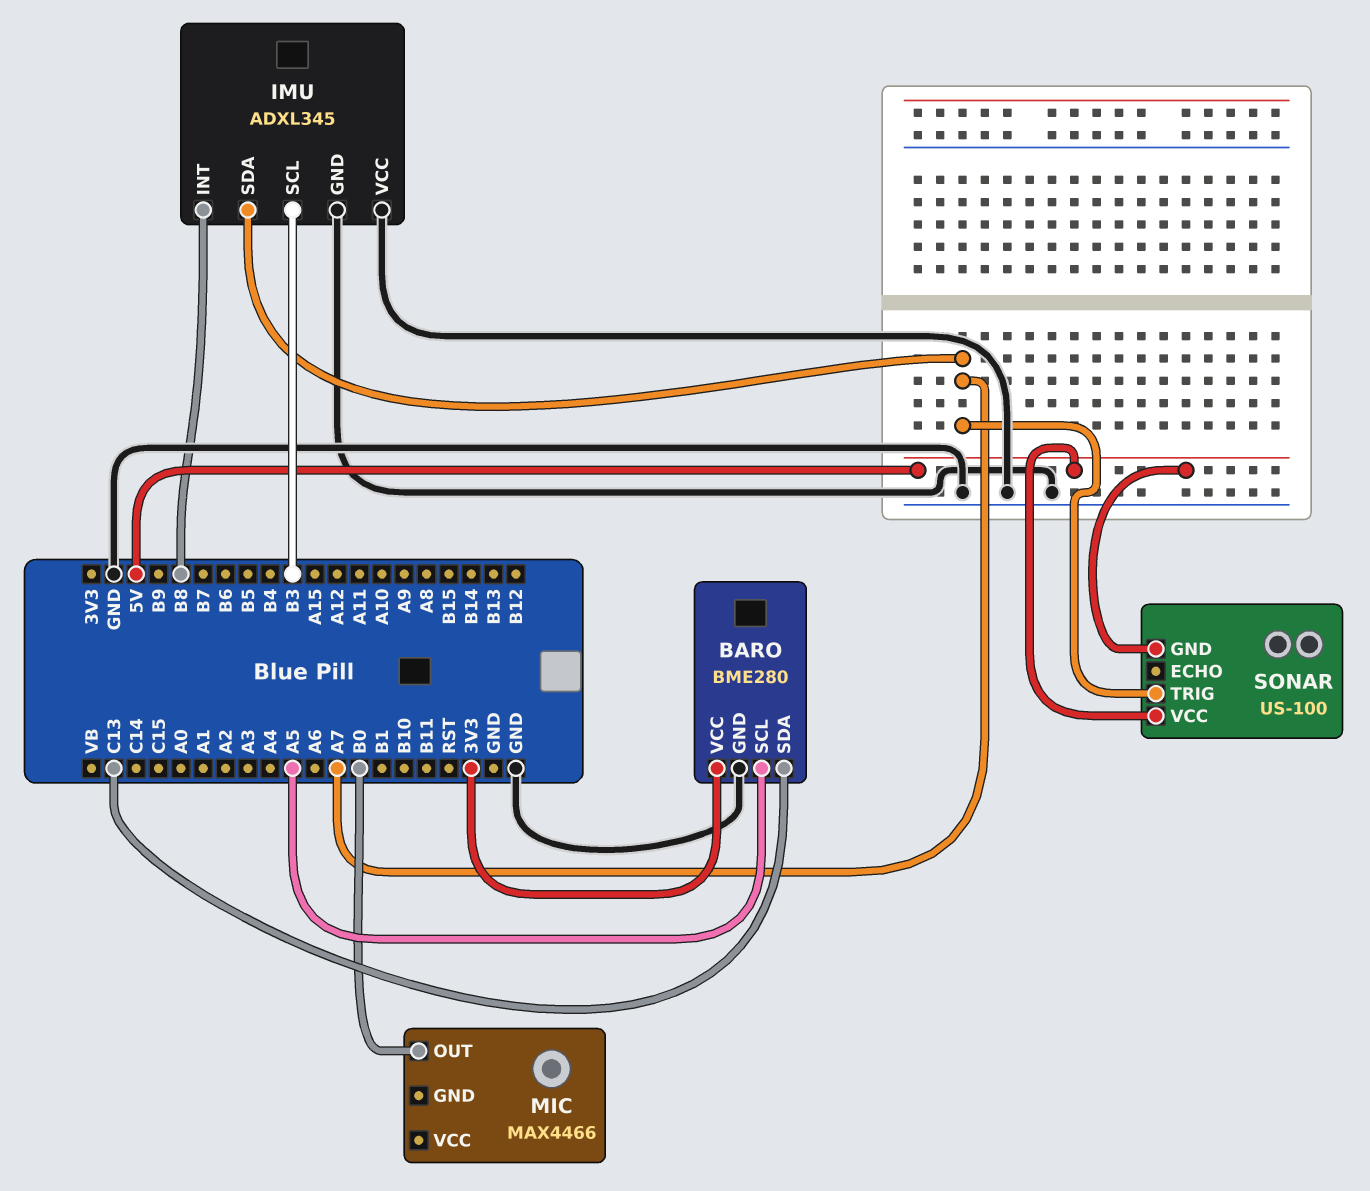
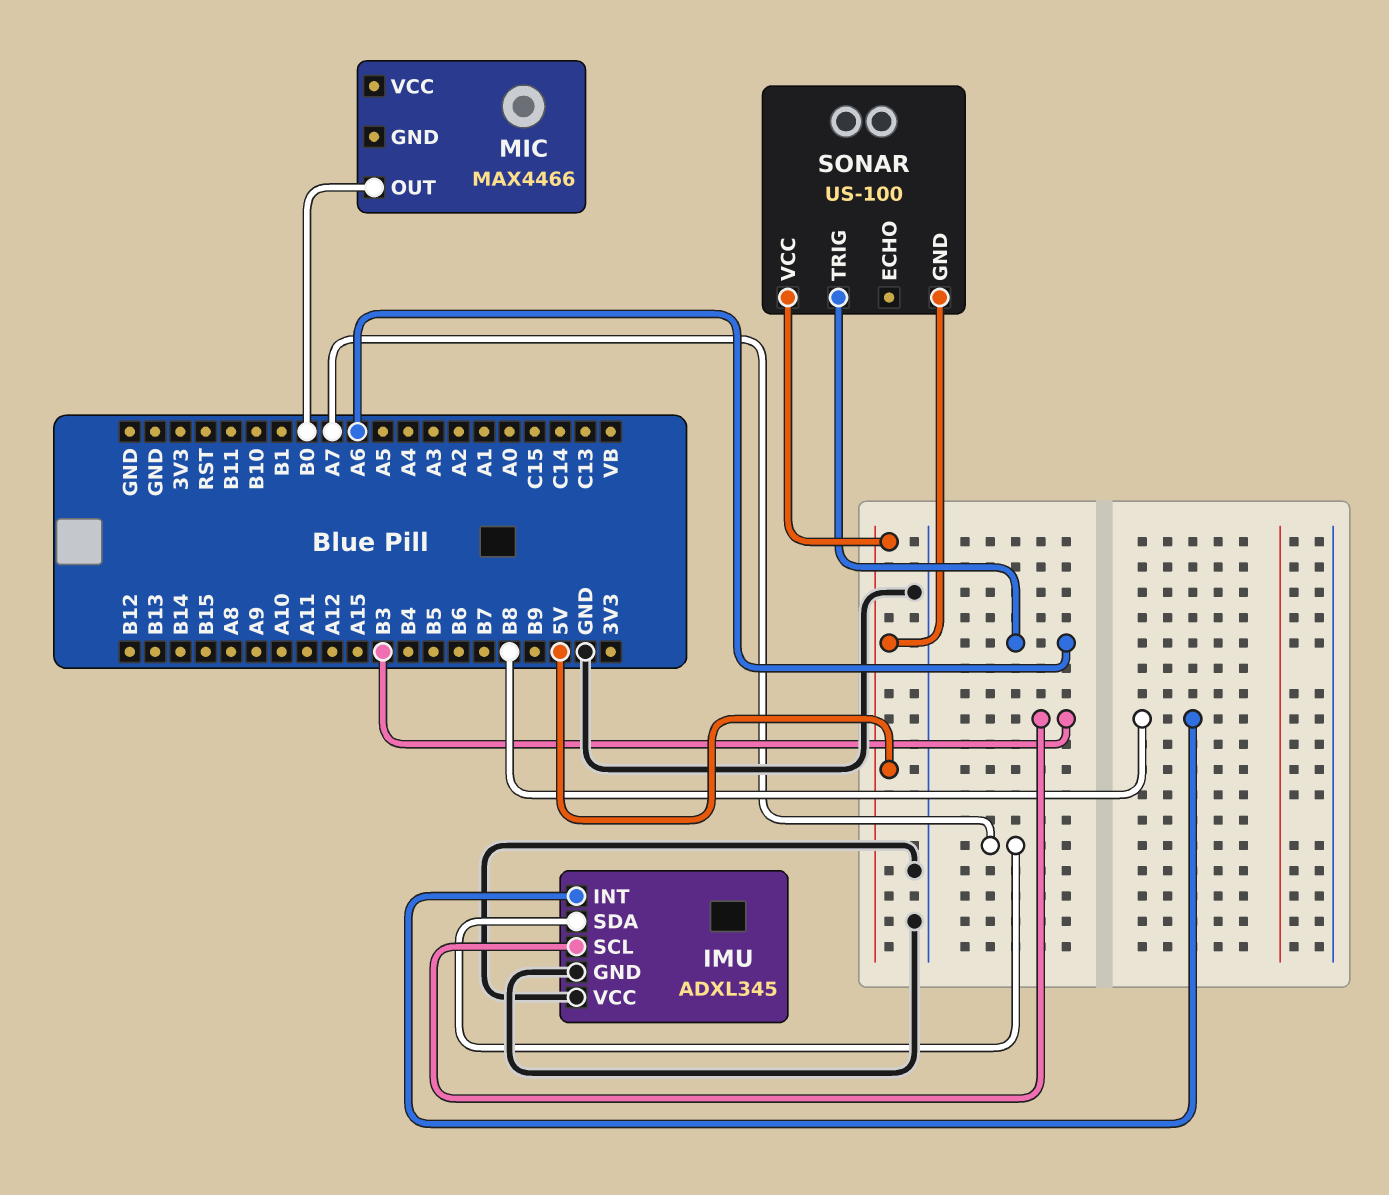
BARO: BME280 -> none
BARO pin GND: GND -> none
BARO pin SCL: A5 -> none
BARO pin SDA: C13 -> none
BARO pin VCC: 3V3 -> none
SONAR pin TRIG: A7 -> A6

